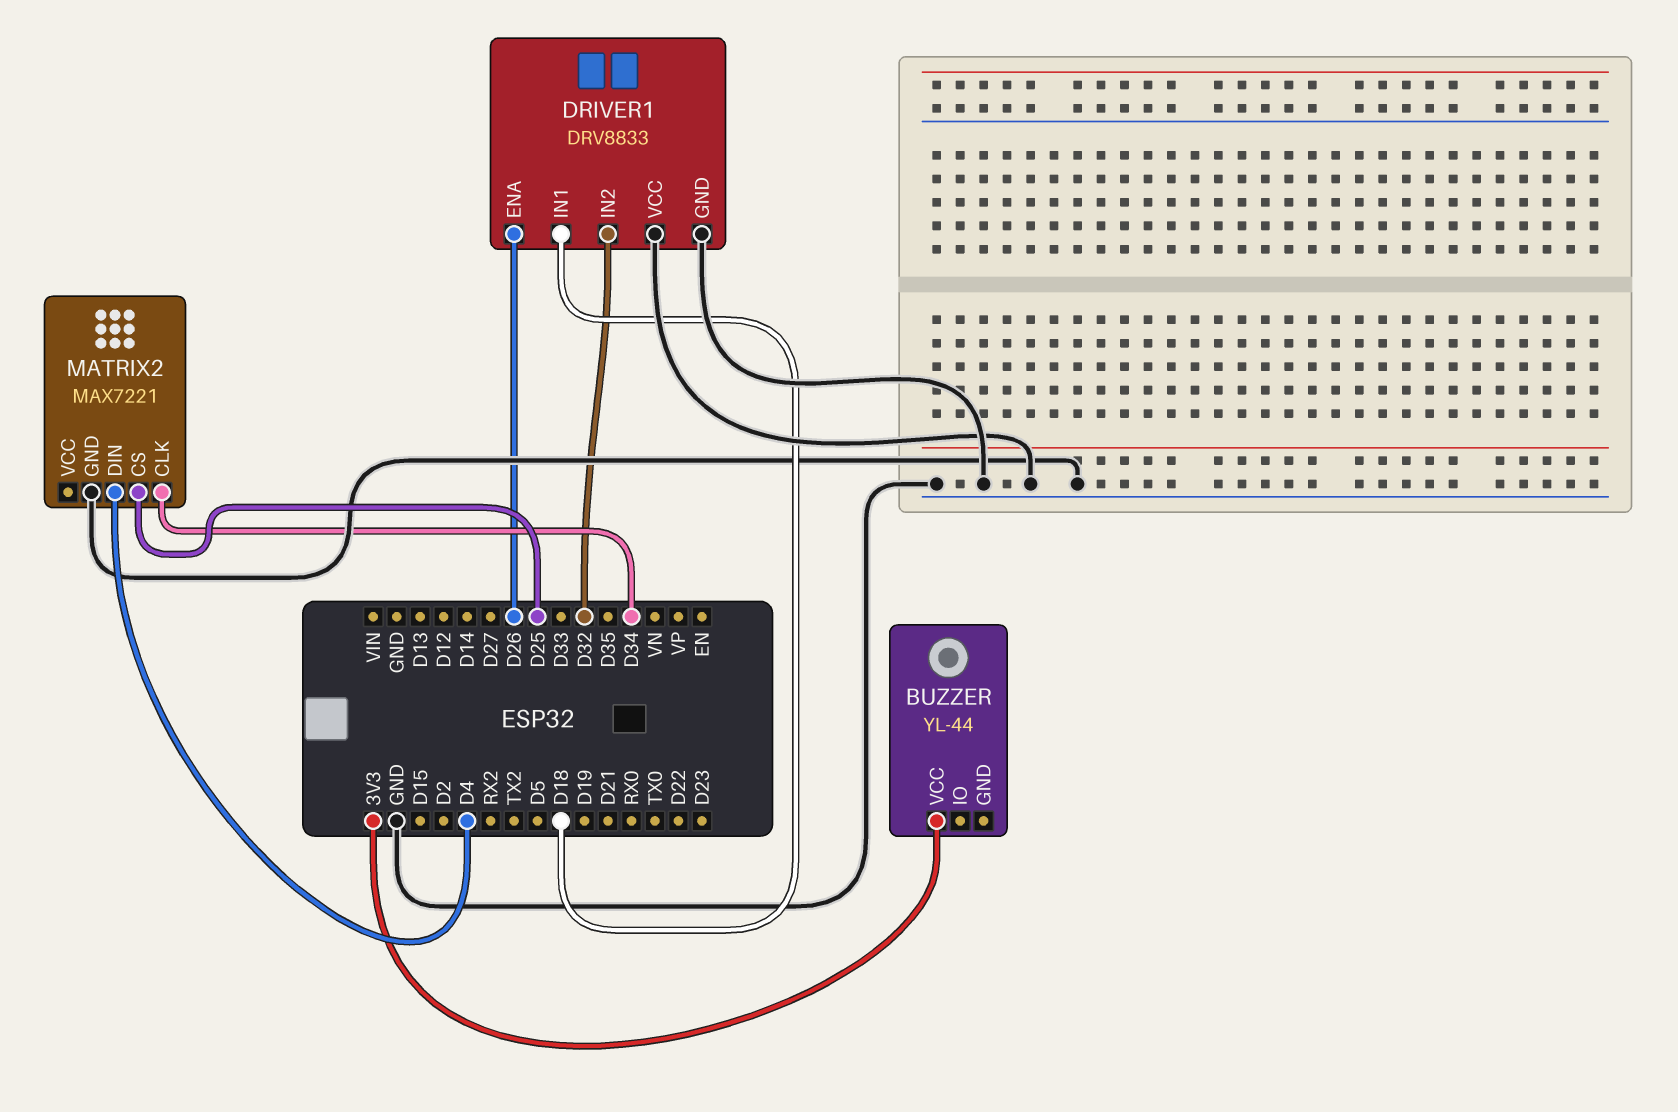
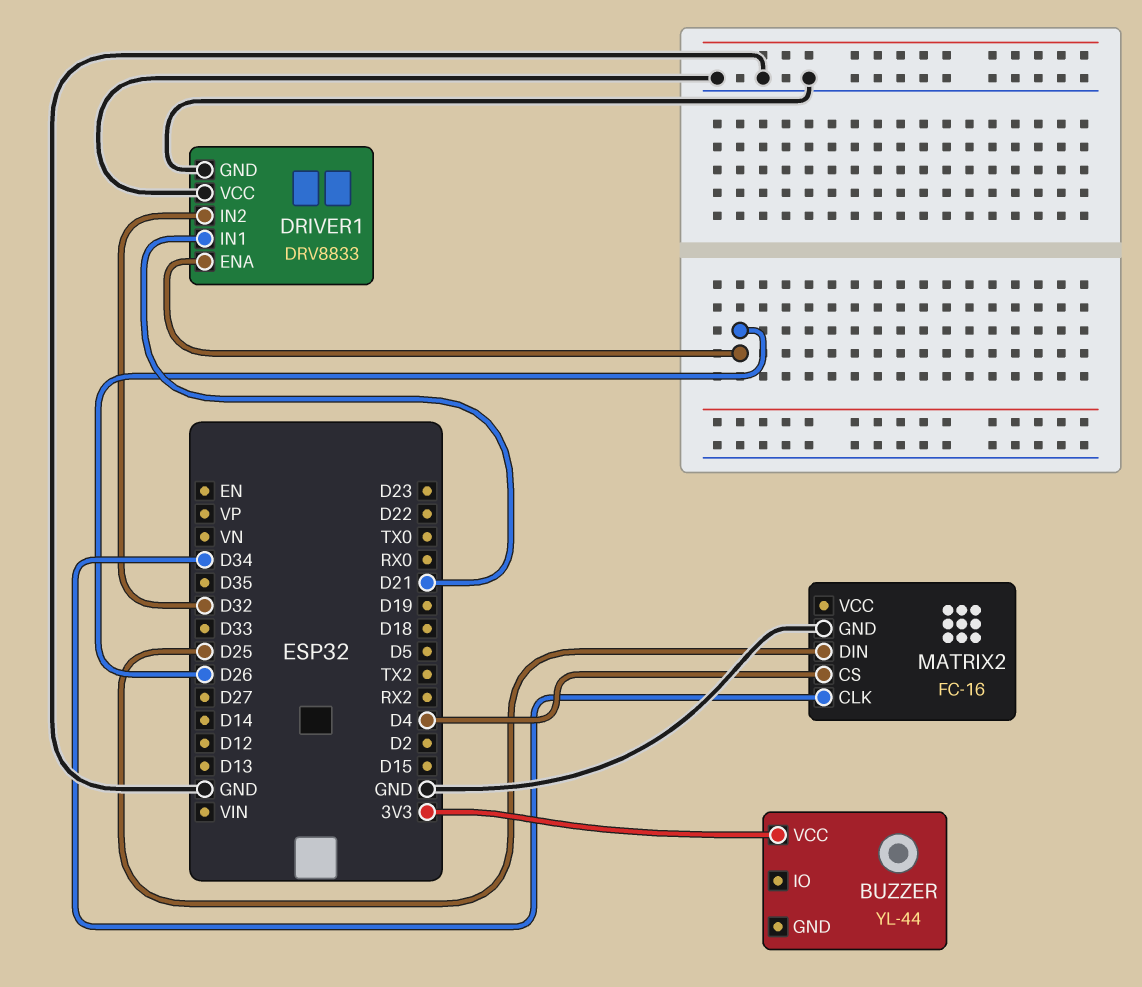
DRIVER1 pin IN1: D18 -> D21
MATRIX2: MAX7221 -> FC-16
MATRIX2 pin CS: D25 -> D4
MATRIX2 pin DIN: D4 -> D25

